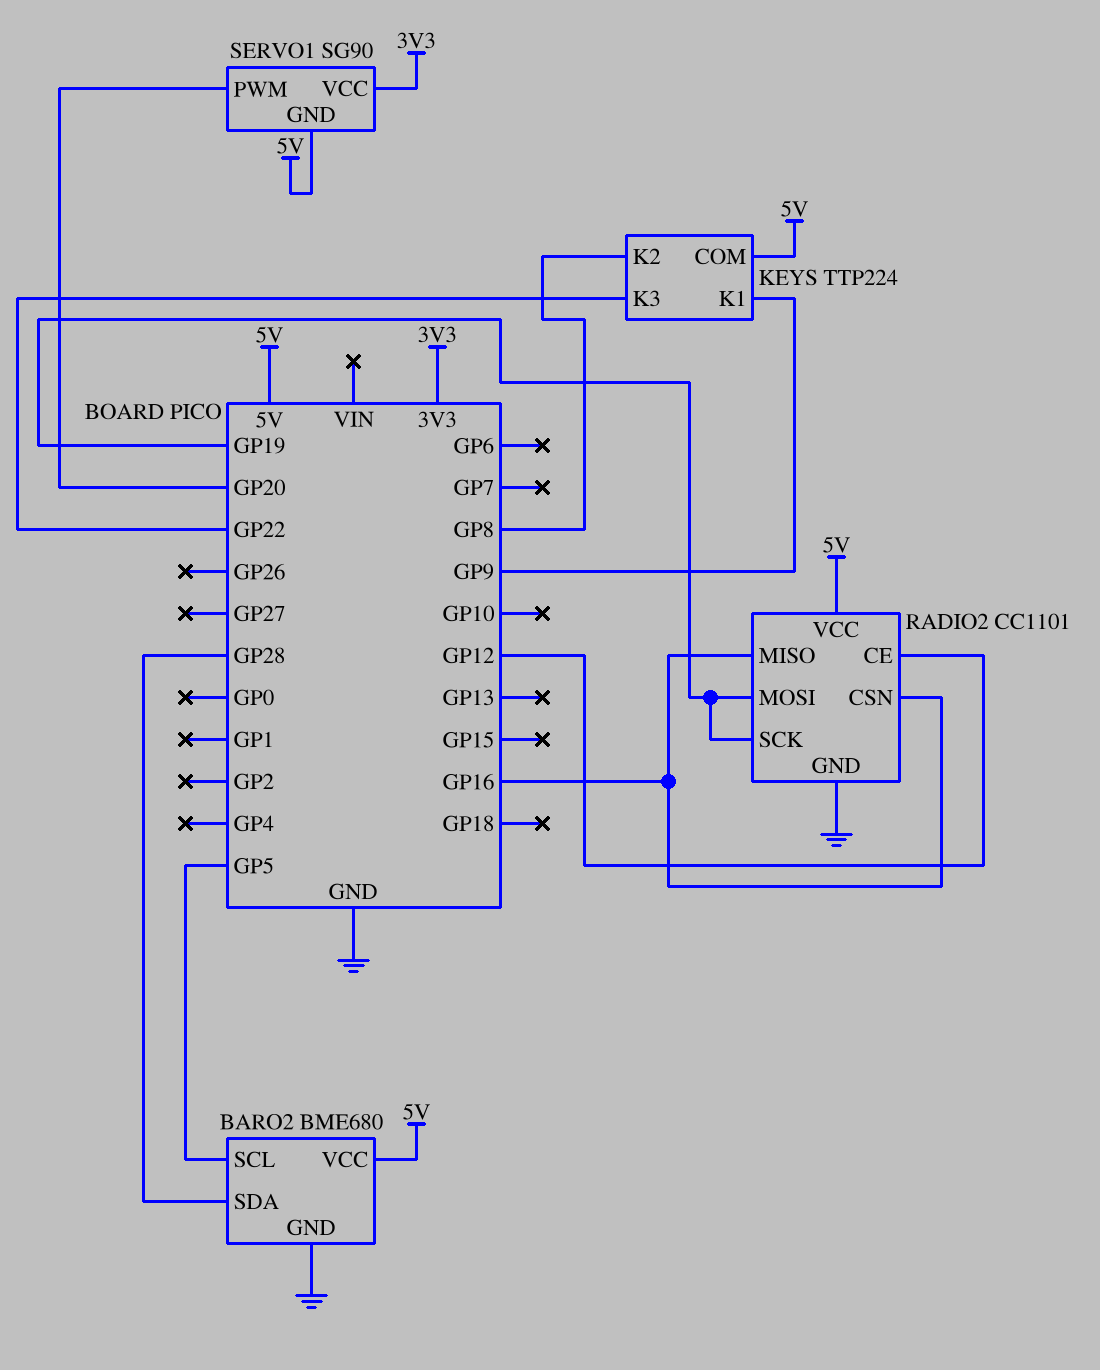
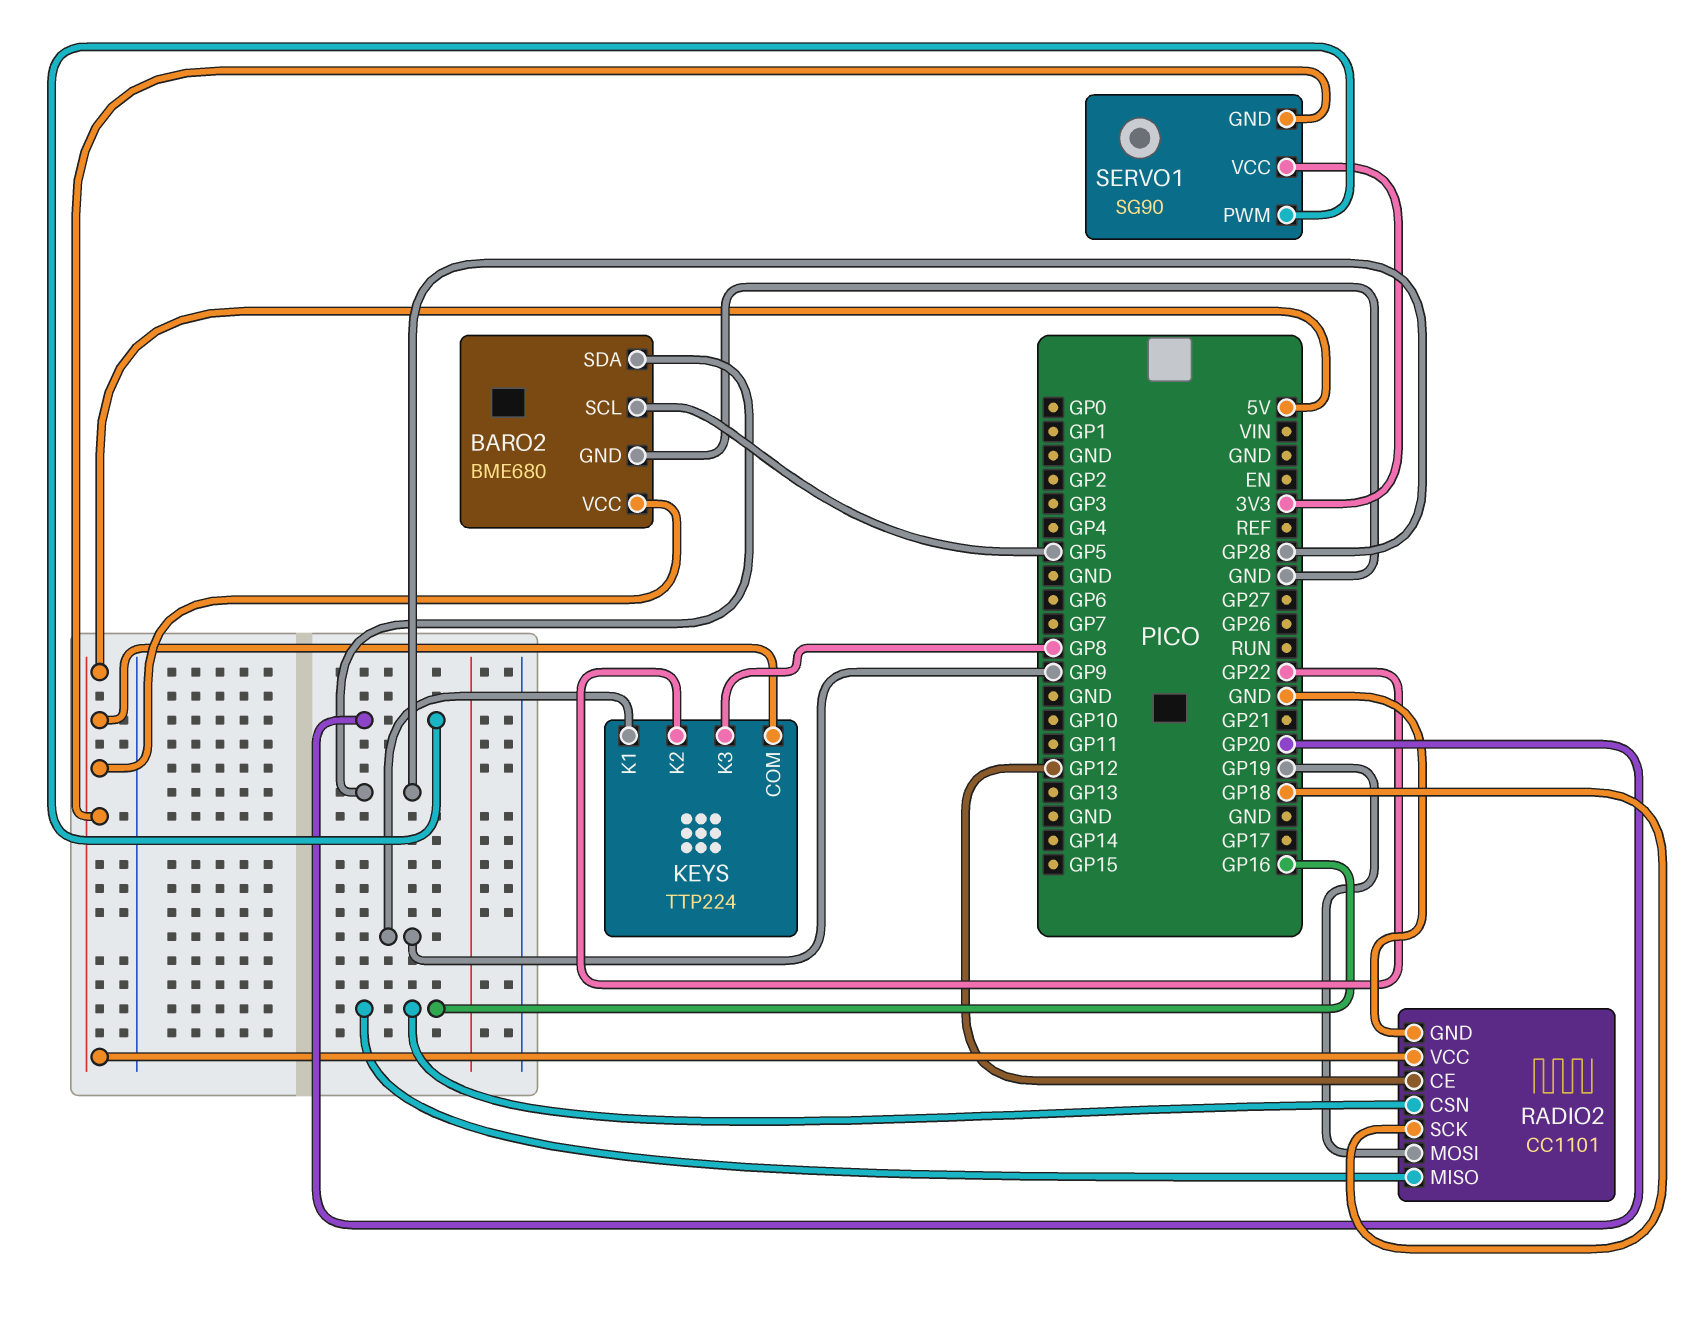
KEYS pin K2: GP8 -> GP22
KEYS pin K3: GP22 -> GP8
RADIO2 pin SCK: GP19 -> GP18

